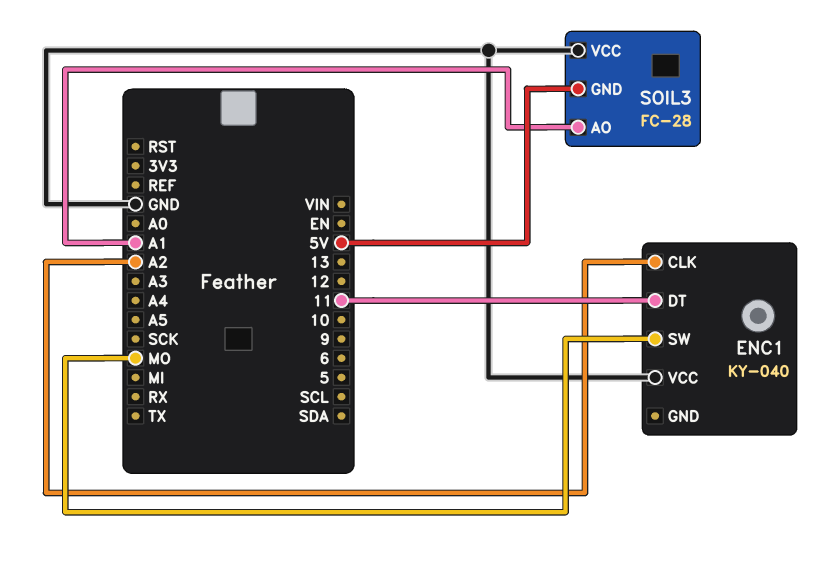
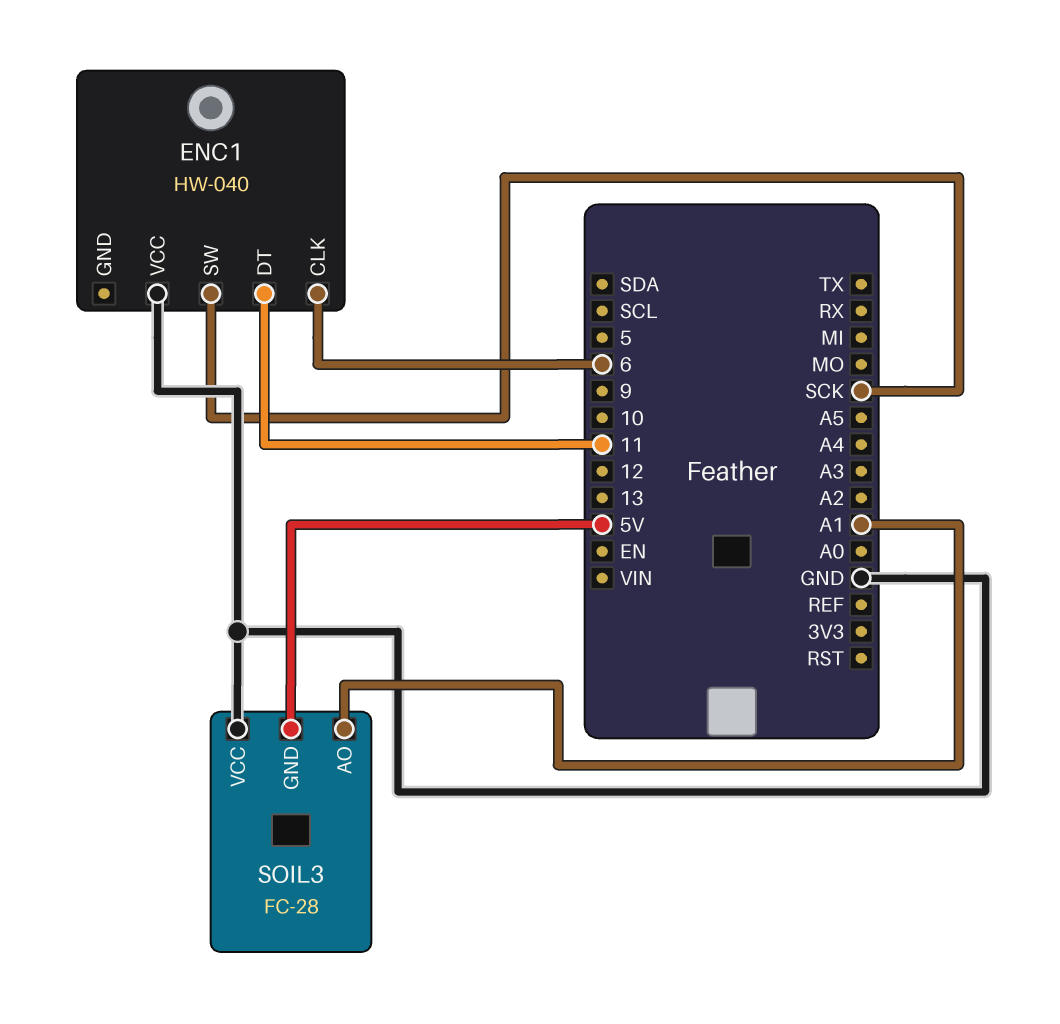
ENC1: KY-040 -> HW-040
ENC1 pin CLK: A2 -> 6
ENC1 pin SW: MO -> SCK

